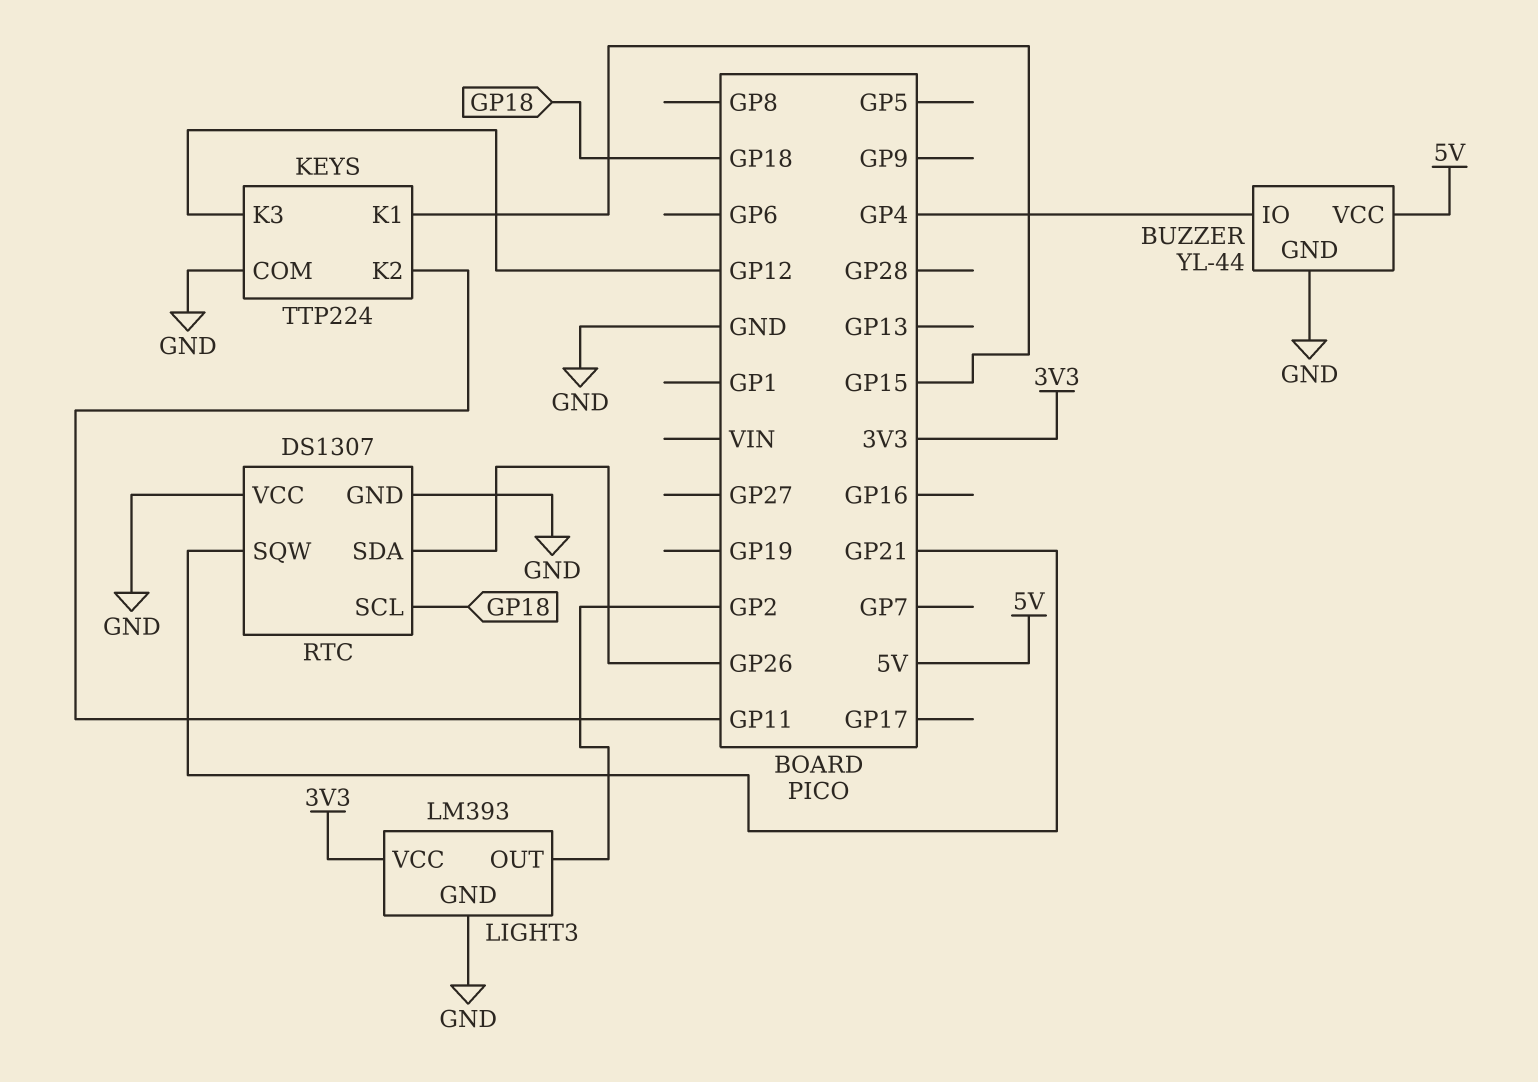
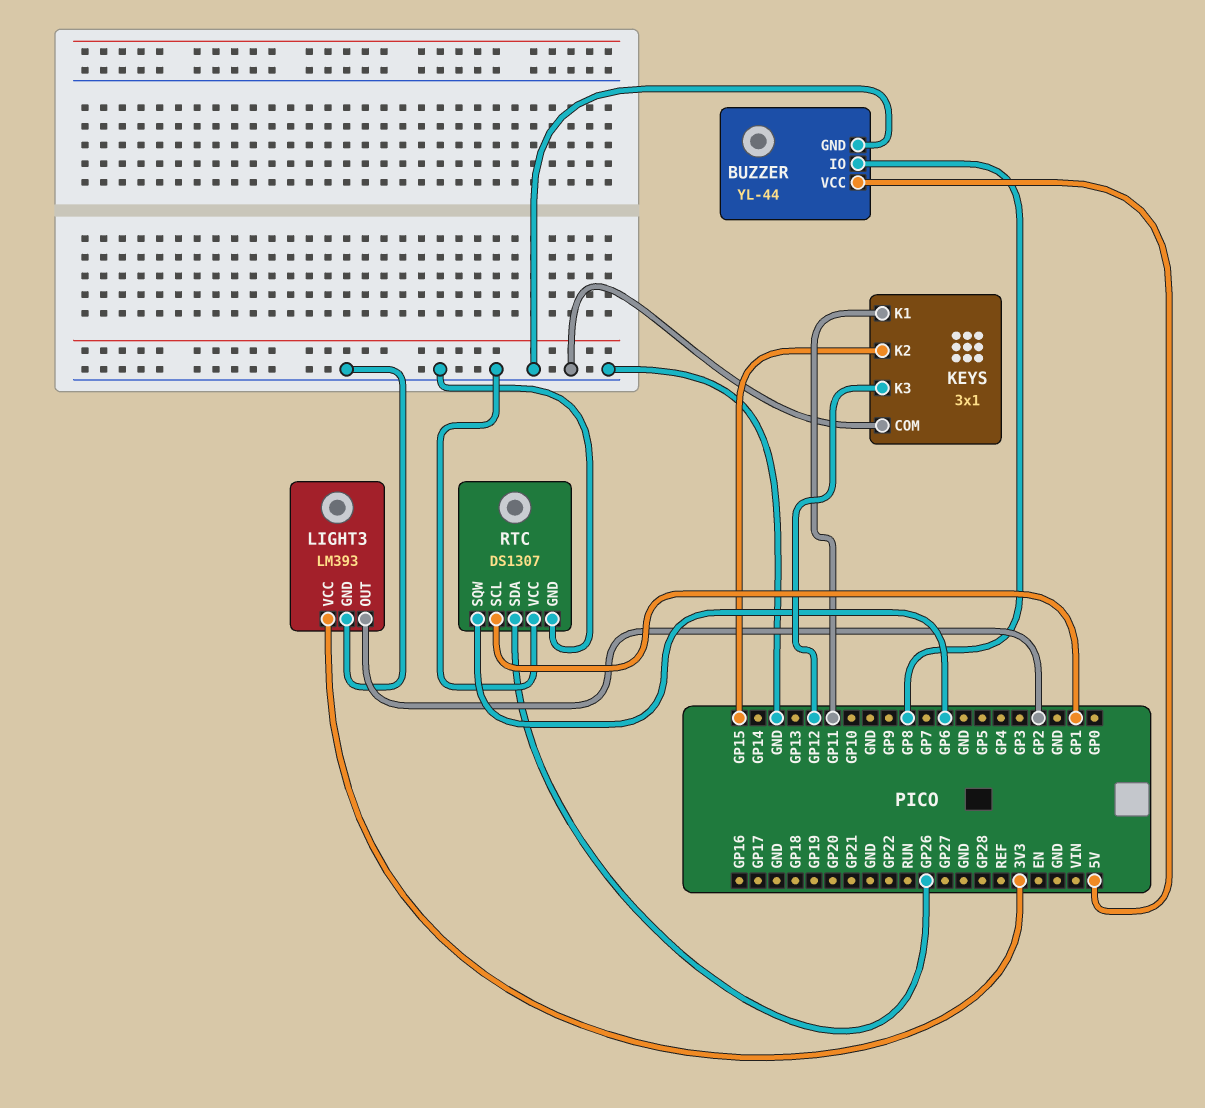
BUZZER pin IO: GP4 -> GP8
KEYS: TTP224 -> 3x1
KEYS pin K1: GP15 -> GP11
KEYS pin K2: GP11 -> GP15
RTC pin SCL: GP18 -> GP1
RTC pin SQW: GP21 -> GP6

